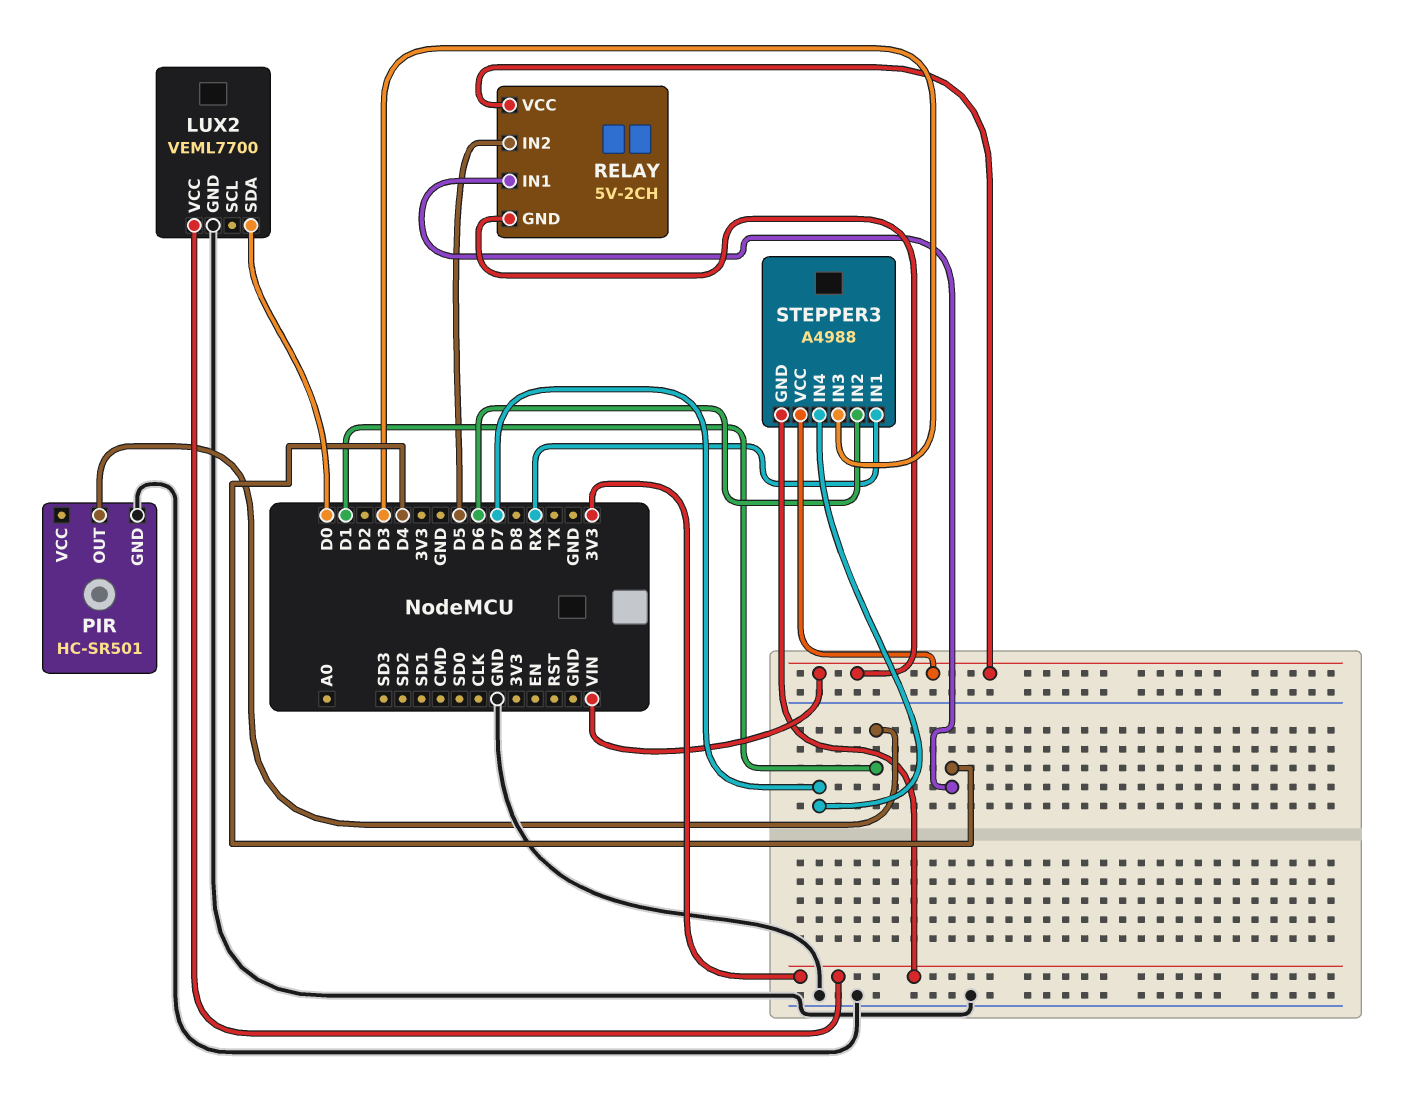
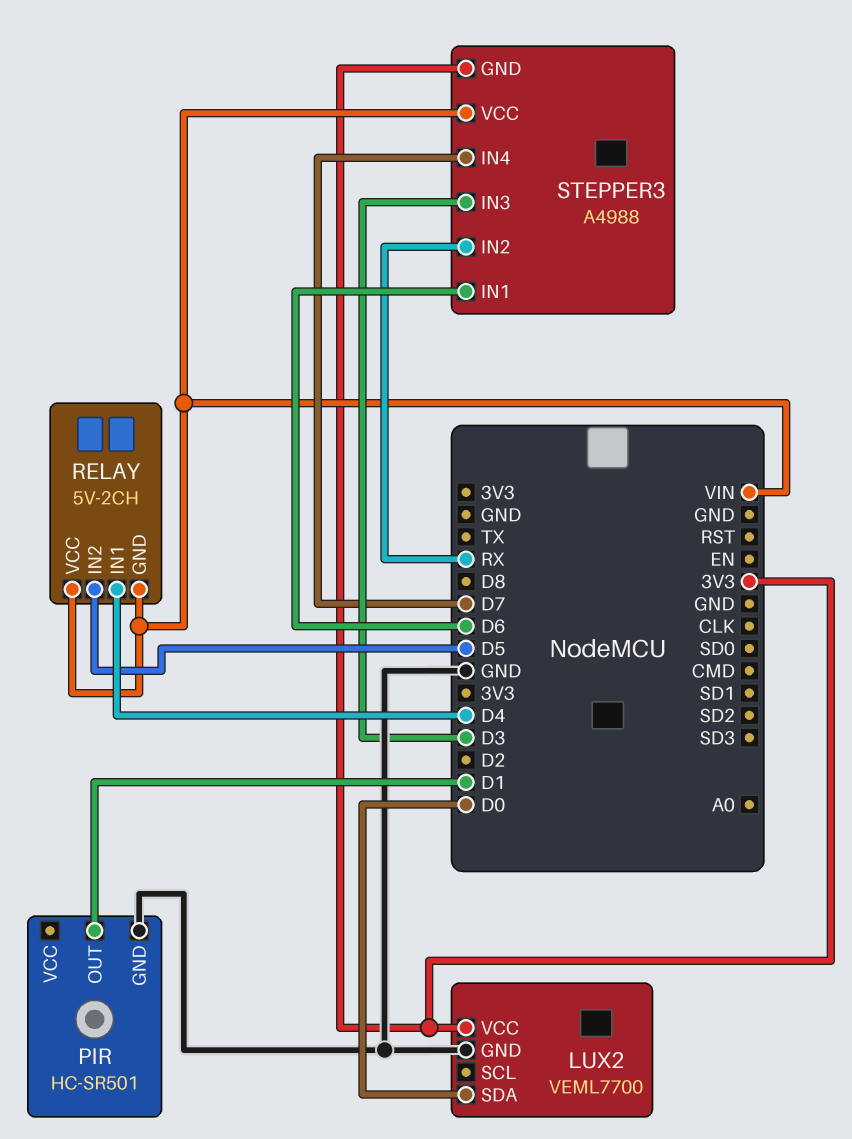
STEPPER3 pin IN1: RX -> D6
STEPPER3 pin IN2: D6 -> RX

